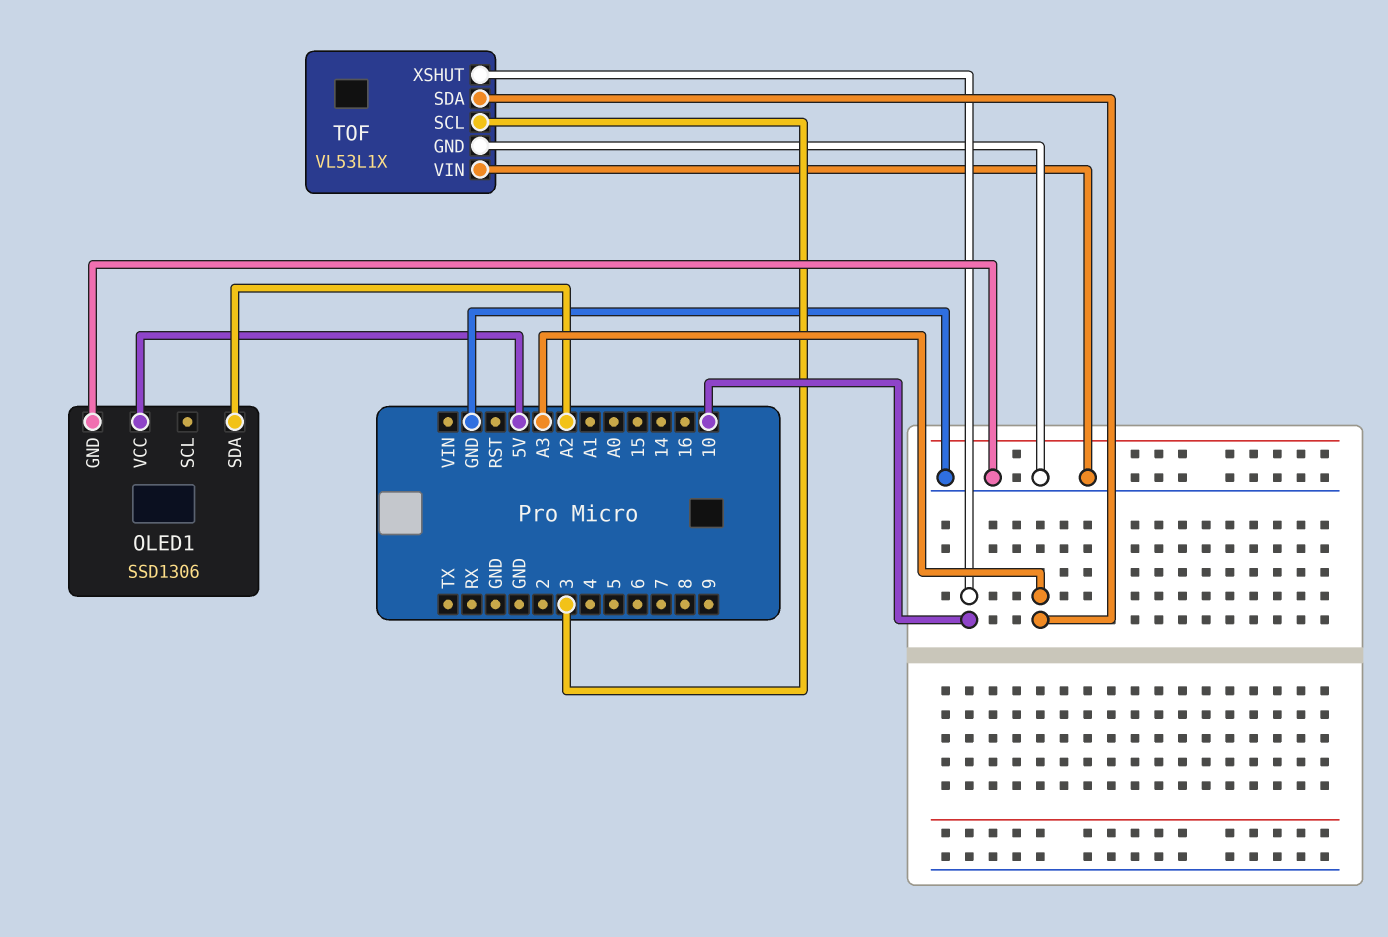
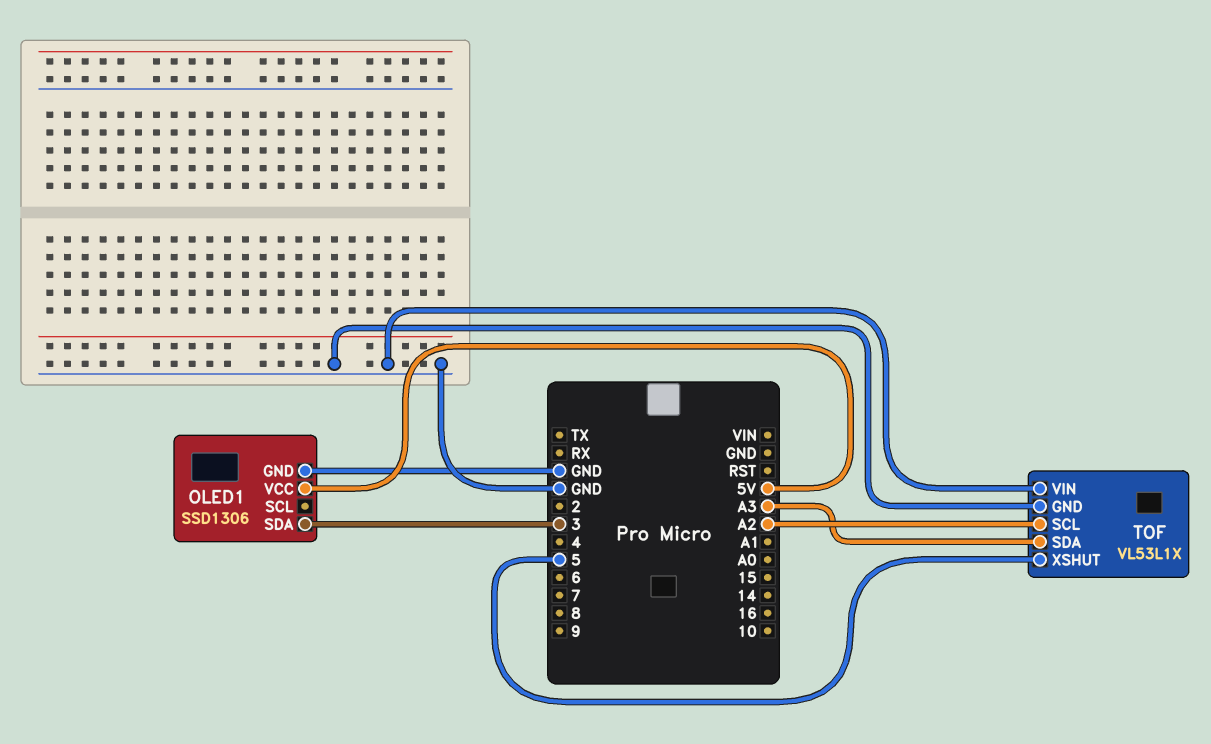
OLED1 pin SDA: A2 -> 3
TOF pin SCL: 3 -> A2
TOF pin XSHUT: 10 -> 5

